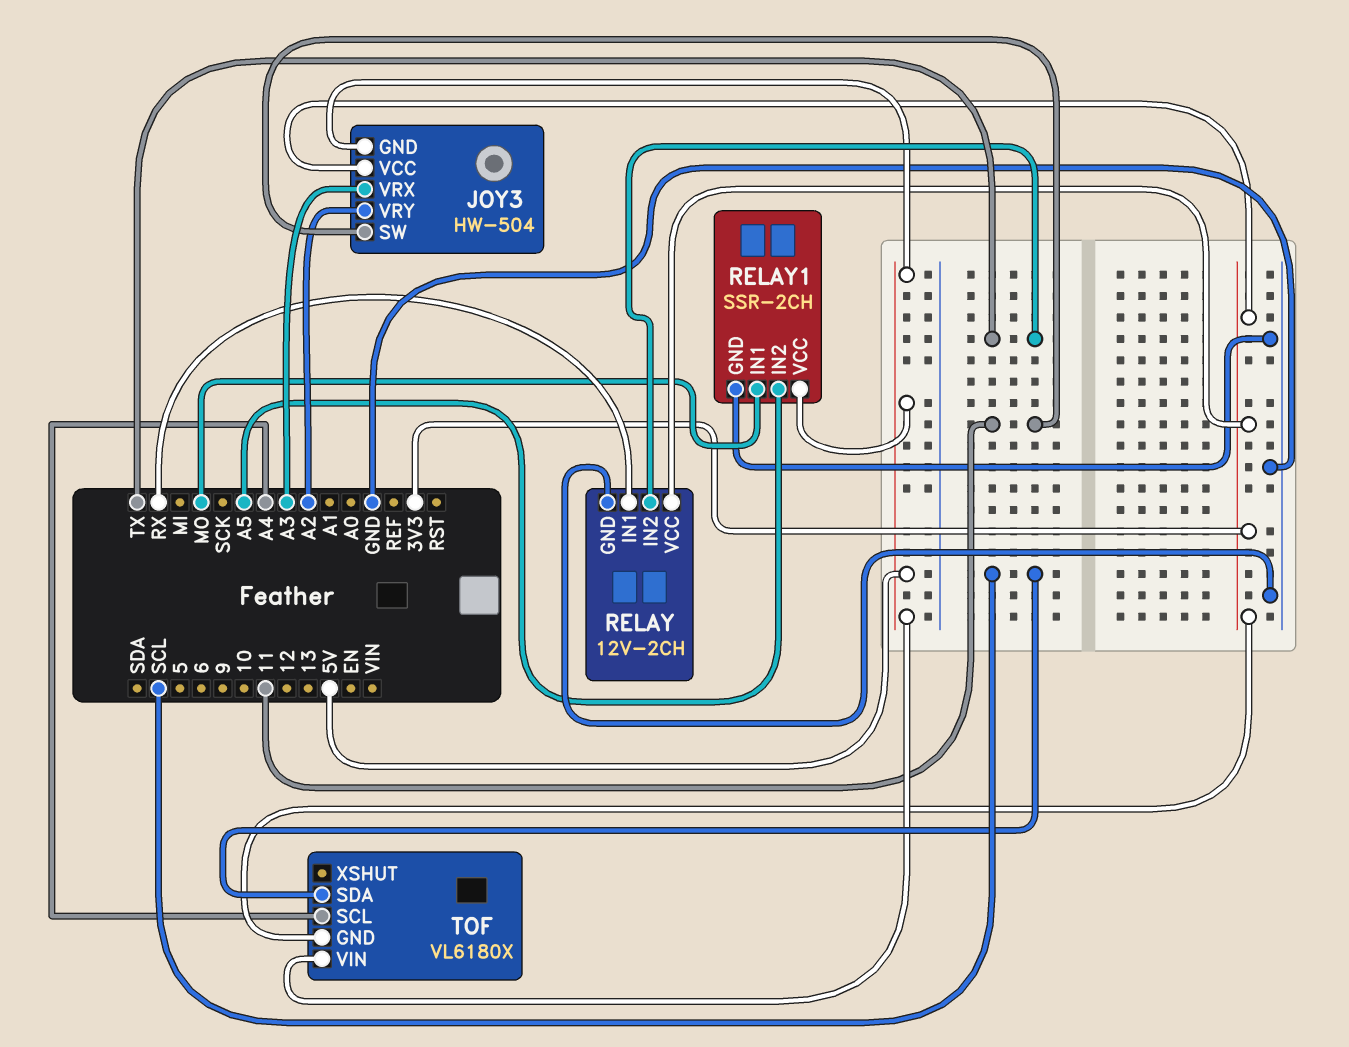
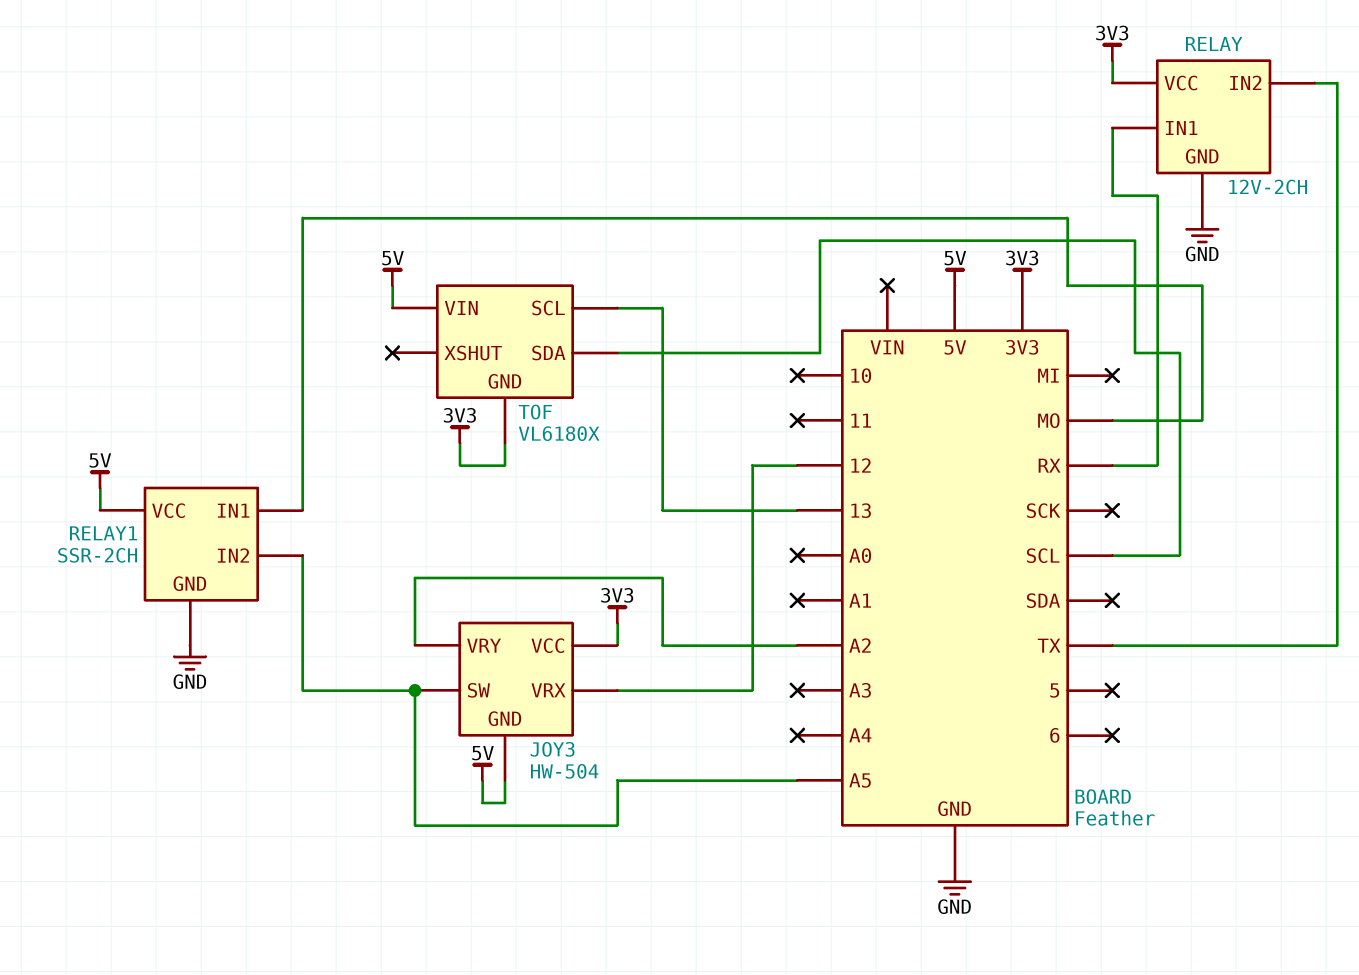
JOY3 pin SW: 11 -> A5
JOY3 pin VRX: A3 -> 12
TOF pin SCL: A4 -> 13

